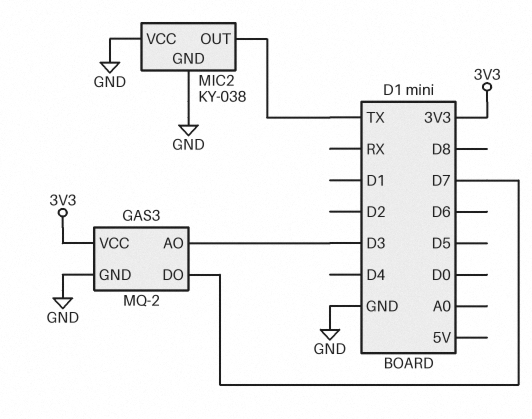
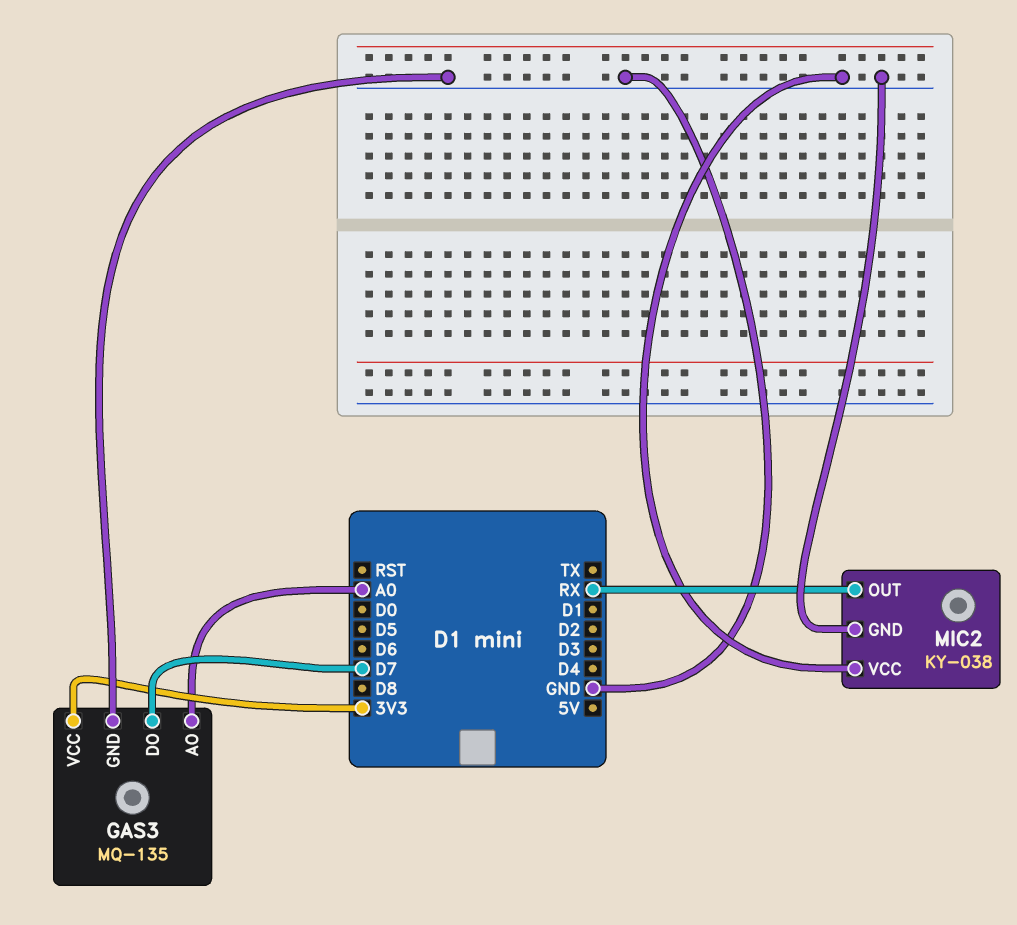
GAS3: MQ-2 -> MQ-135
GAS3 pin AO: D3 -> A0
MIC2 pin OUT: TX -> RX

